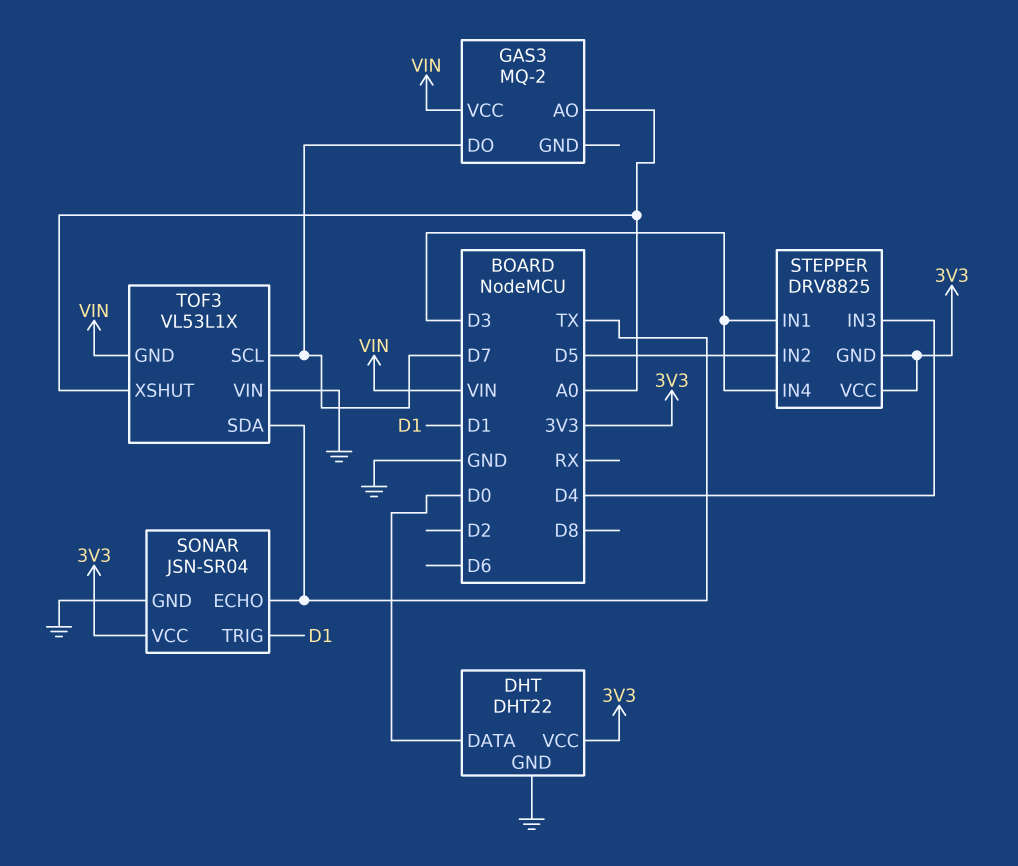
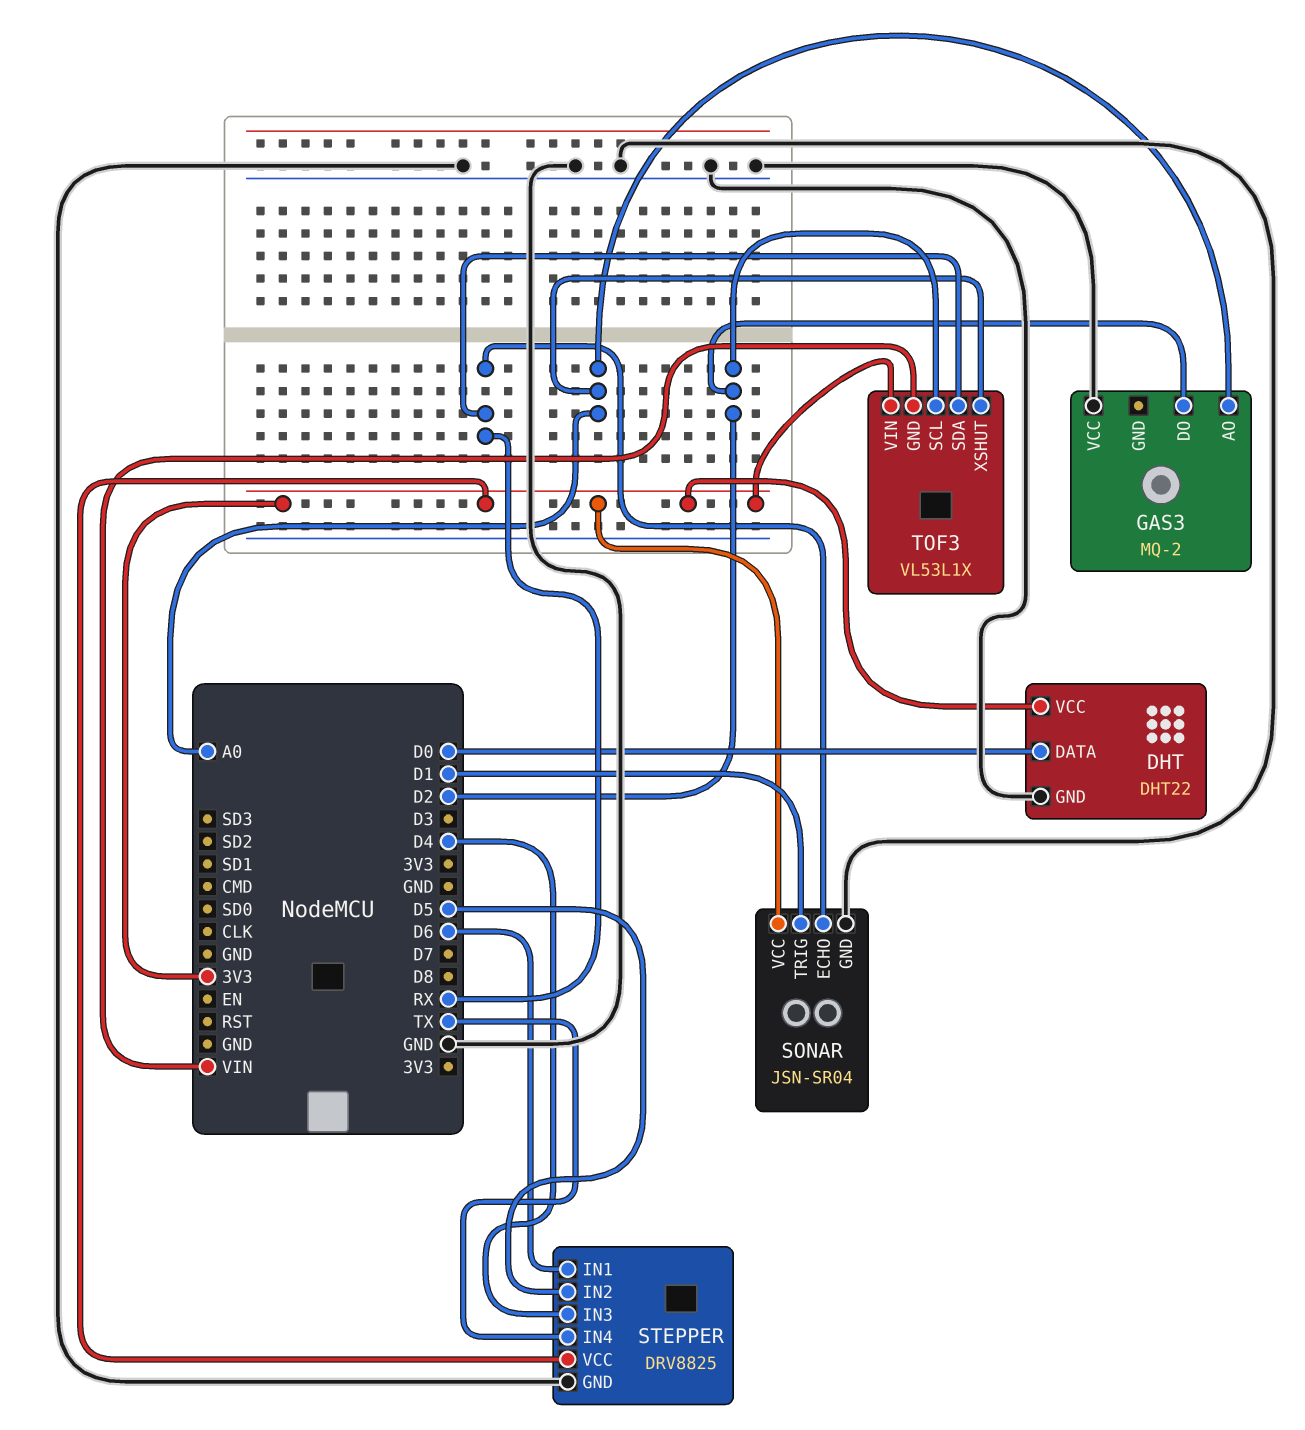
GAS3 pin DO: D7 -> D2
GAS3 pin VCC: VIN -> GND
SONAR pin ECHO: TX -> RX
STEPPER pin GND: 3V3 -> GND
STEPPER pin IN1: D3 -> D6
STEPPER pin IN4: D3 -> TX
TOF3 pin SCL: D7 -> D2
TOF3 pin SDA: TX -> RX
TOF3 pin VIN: GND -> 3V3

